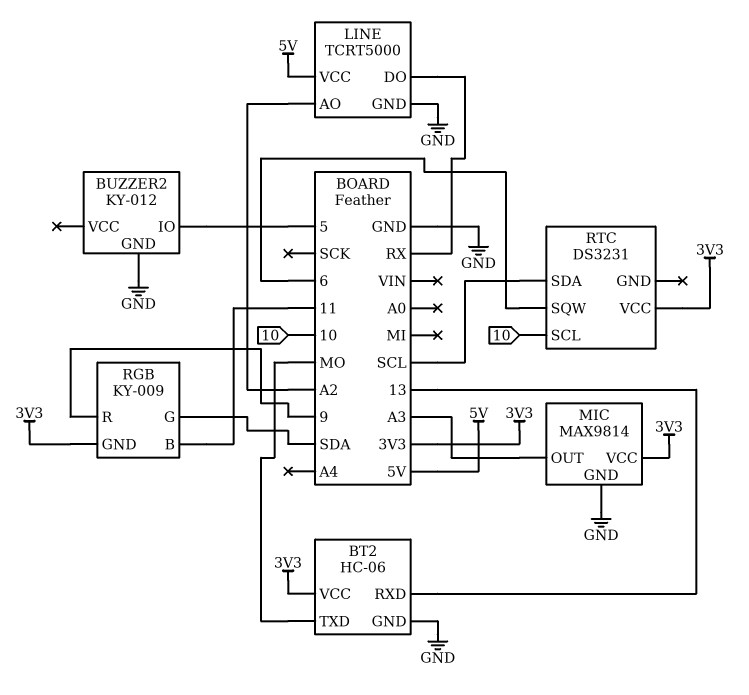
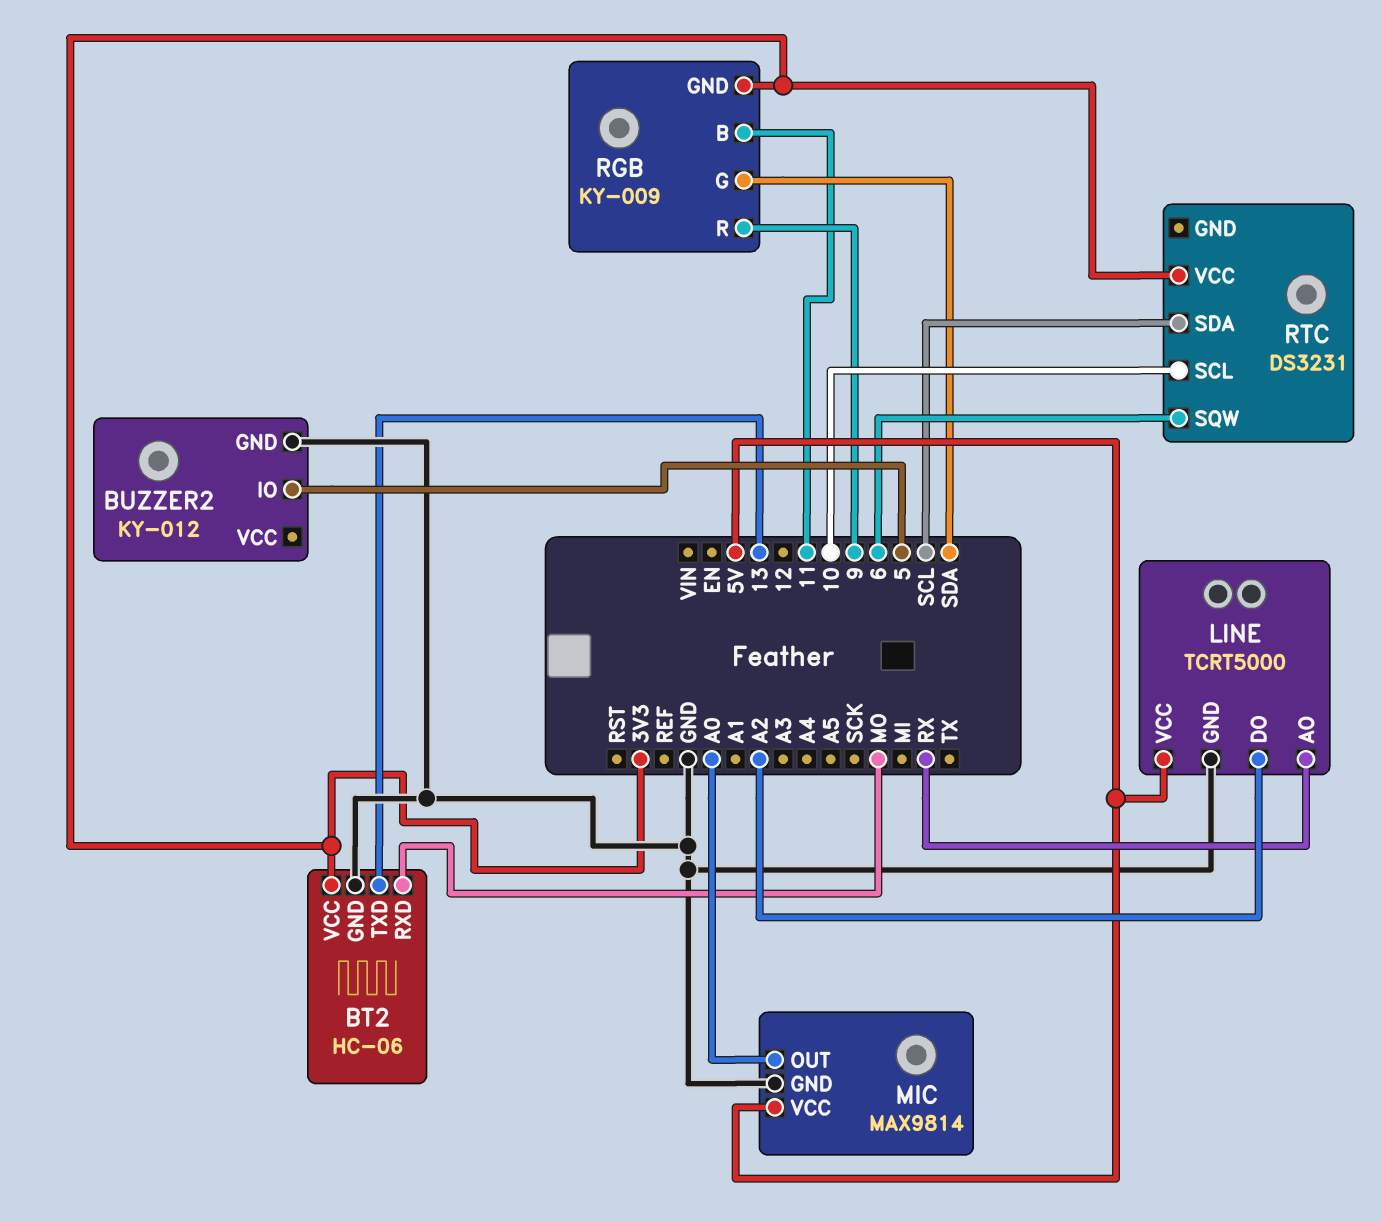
BT2 pin RXD: 13 -> MO
BT2 pin TXD: MO -> 13
LINE pin AO: A2 -> RX
LINE pin DO: RX -> A2
MIC pin OUT: A3 -> A0
MIC pin VCC: 3V3 -> 5V

